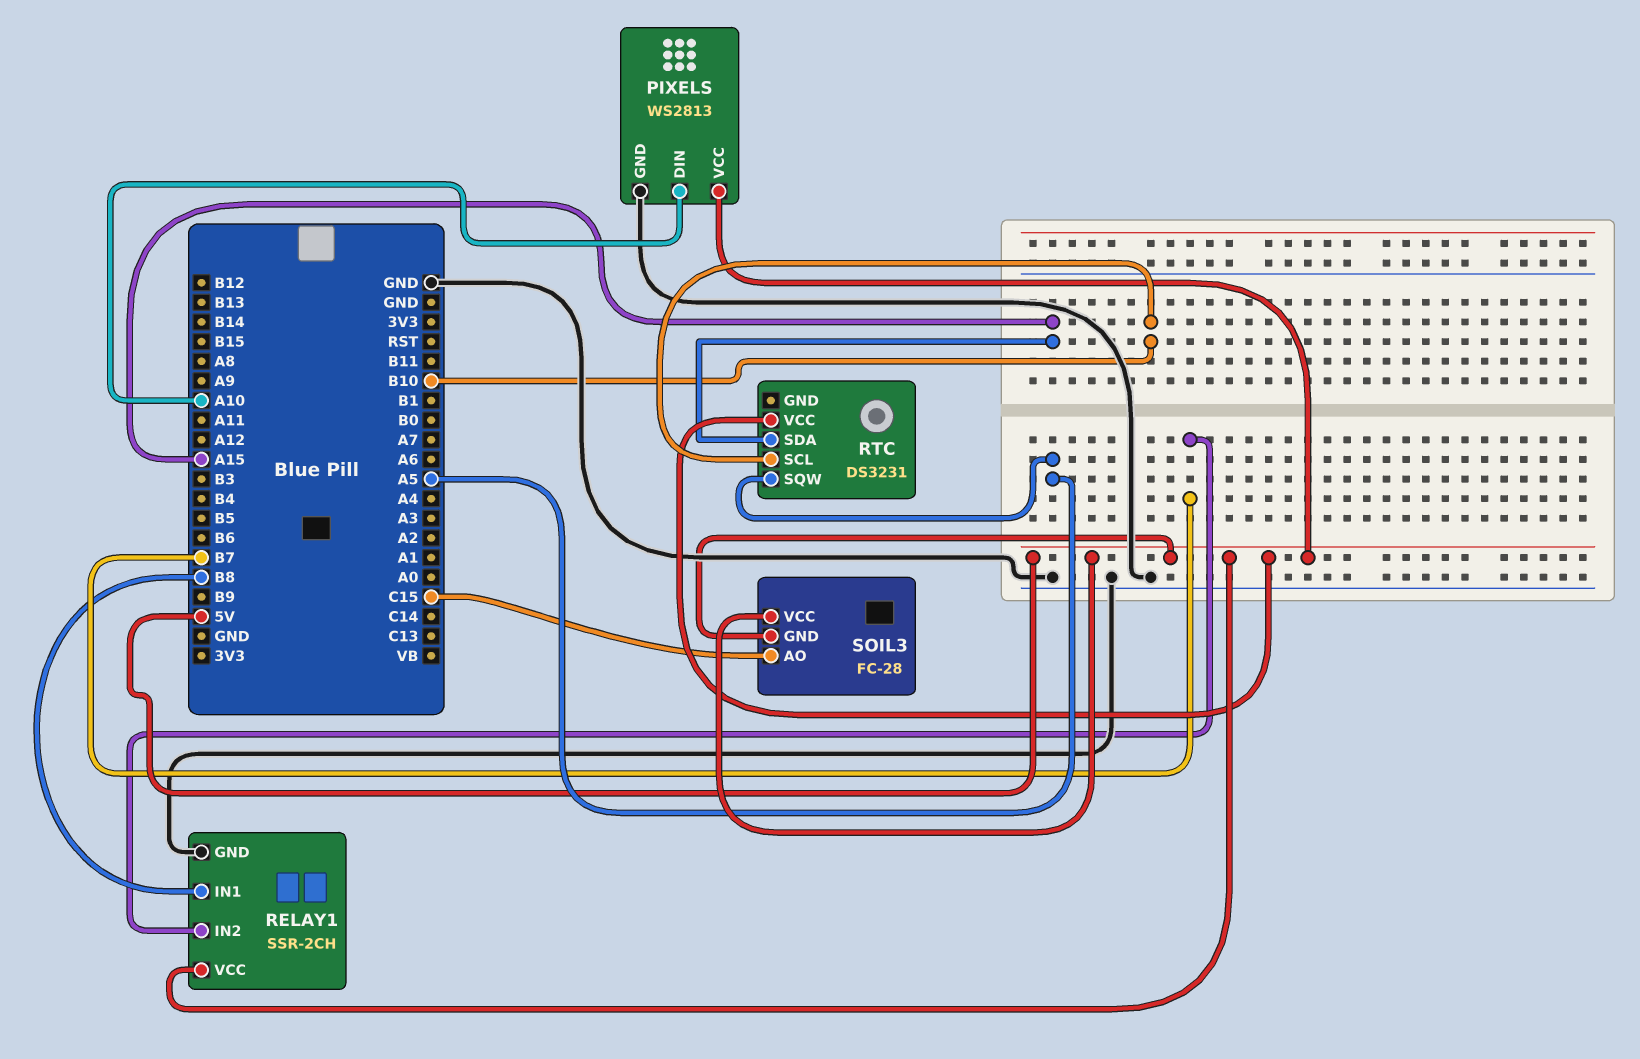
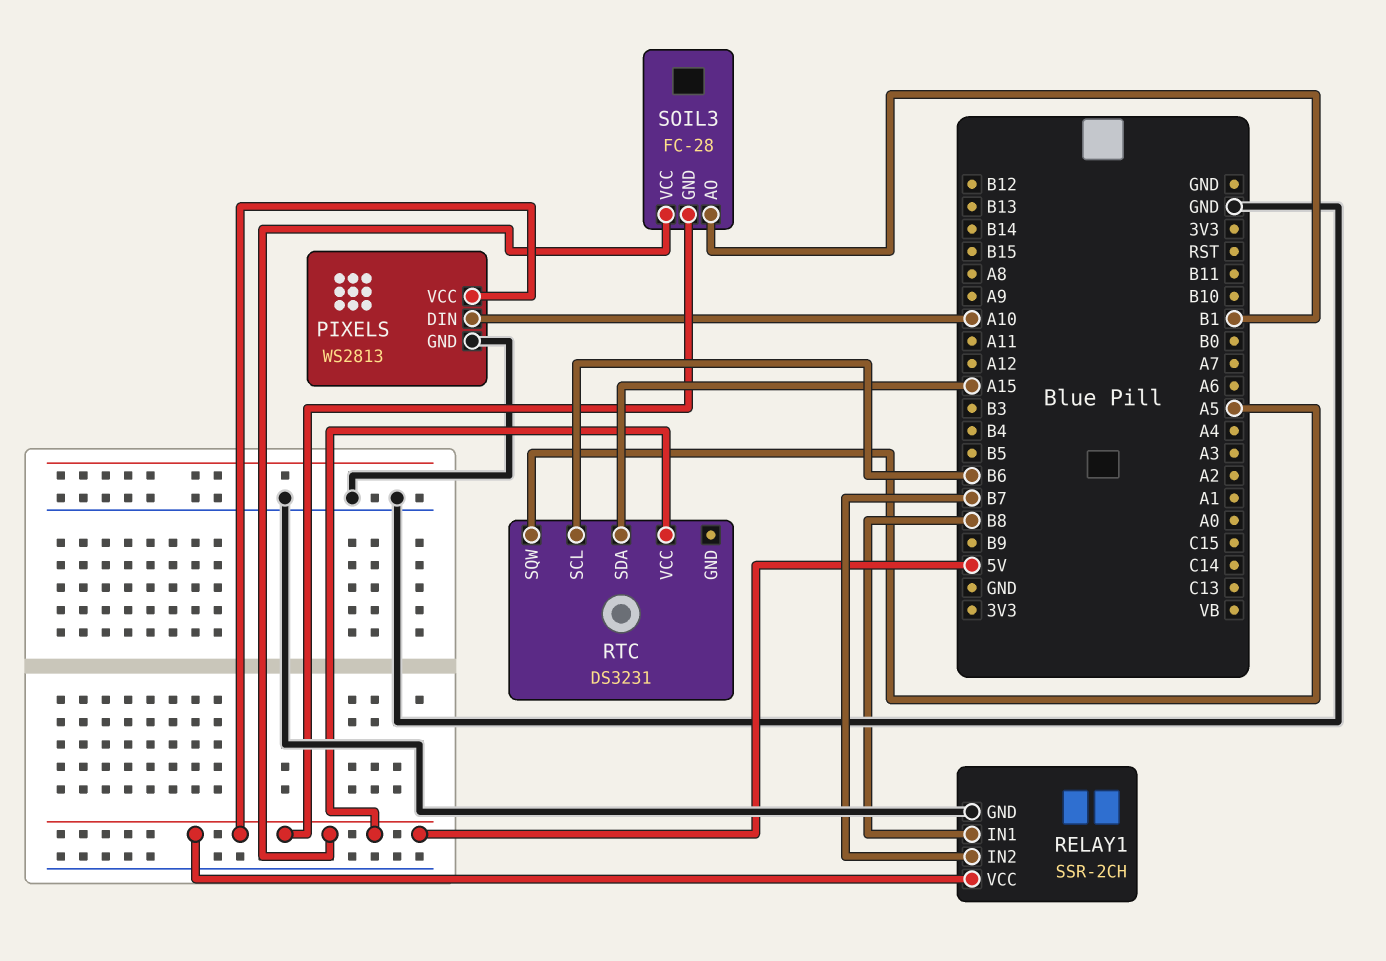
RTC pin SCL: B10 -> B6
SOIL3 pin AO: C15 -> B1

